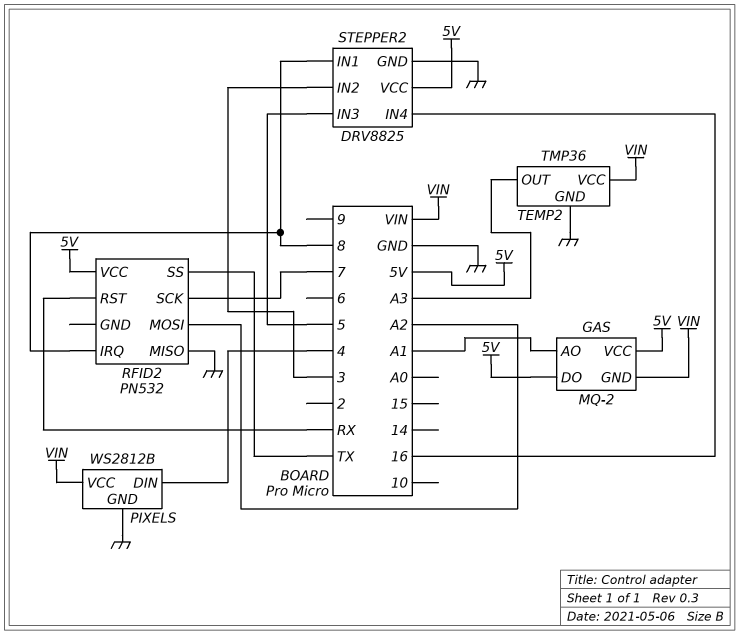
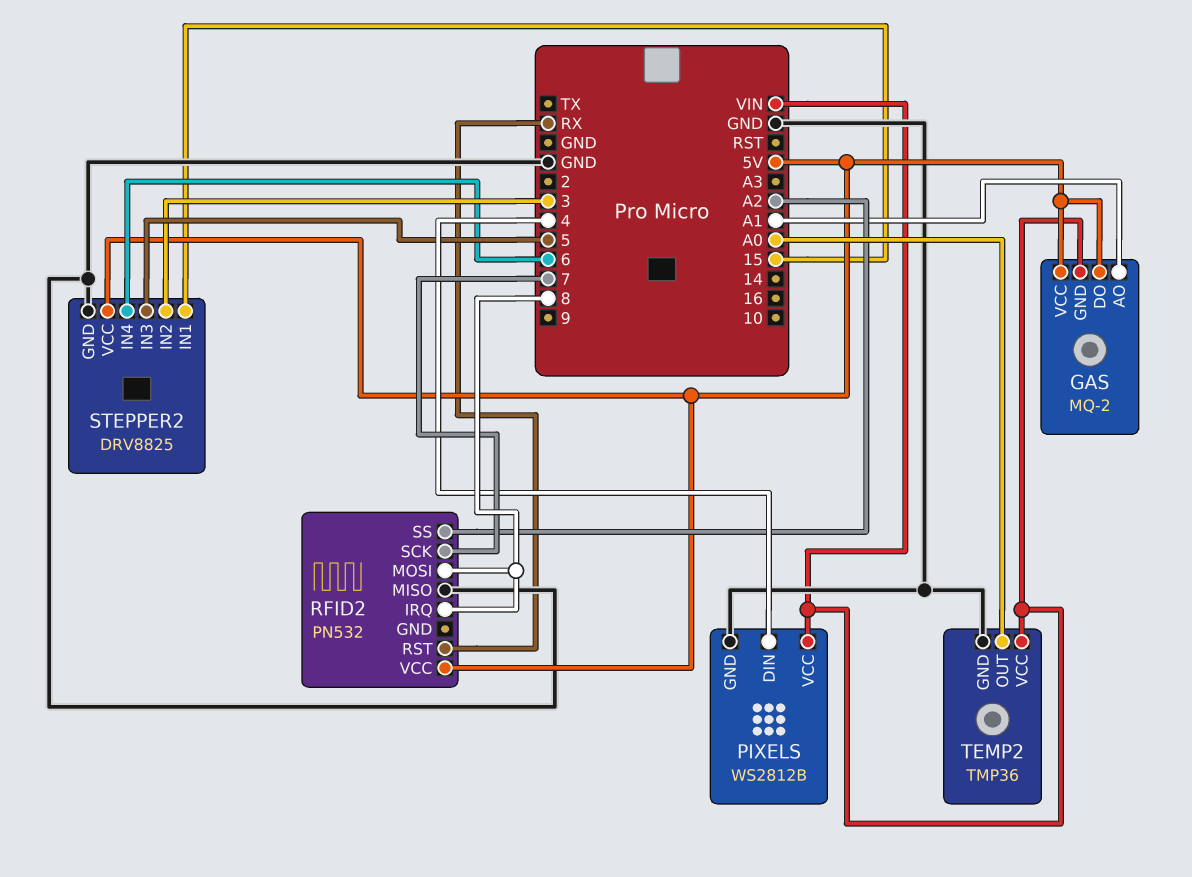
RFID2 pin MOSI: A2 -> 8
RFID2 pin SS: TX -> A2
STEPPER2 pin IN1: 8 -> 15
STEPPER2 pin IN4: 16 -> 6
TEMP2 pin OUT: A3 -> A0

